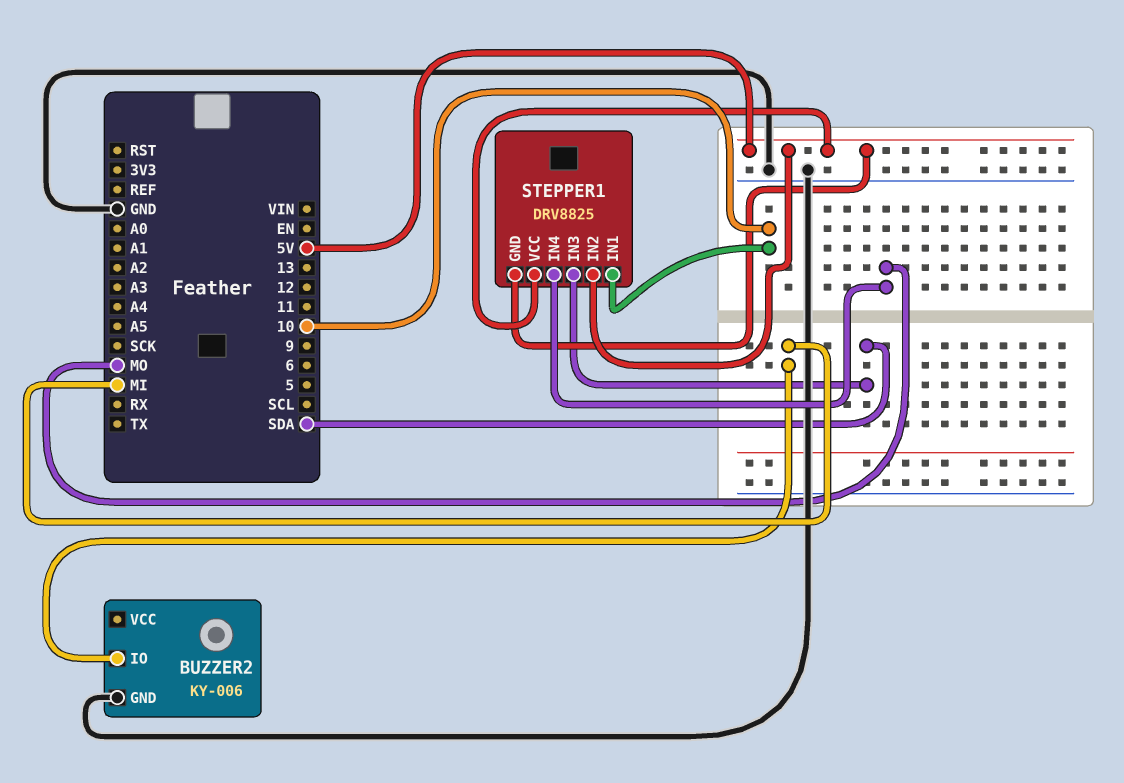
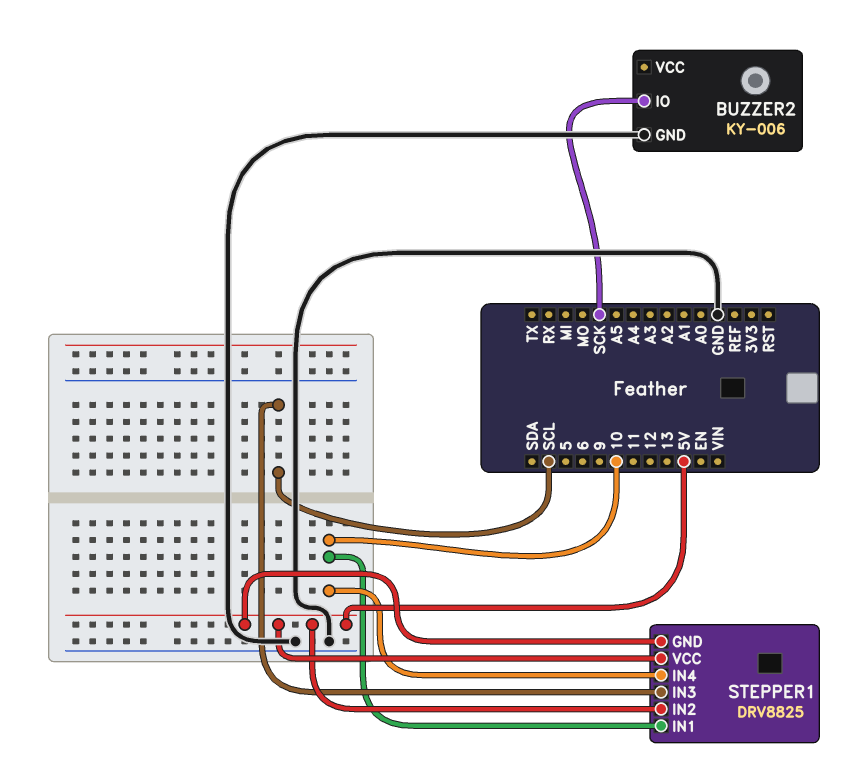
BUZZER2 pin IO: MI -> SCK
STEPPER1 pin IN3: SDA -> SCL
STEPPER1 pin IN4: MO -> 10

